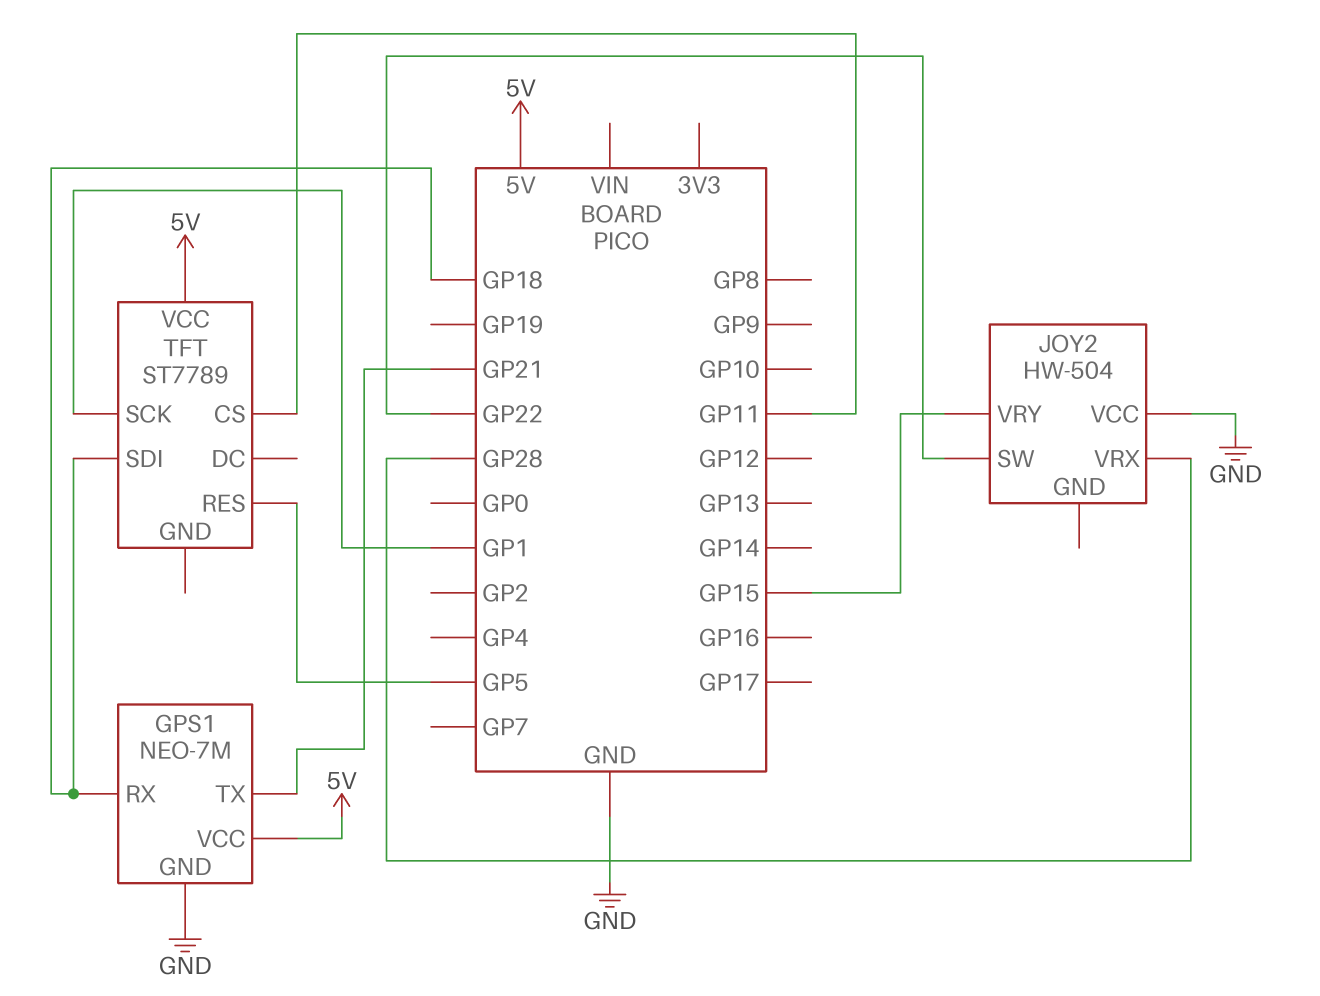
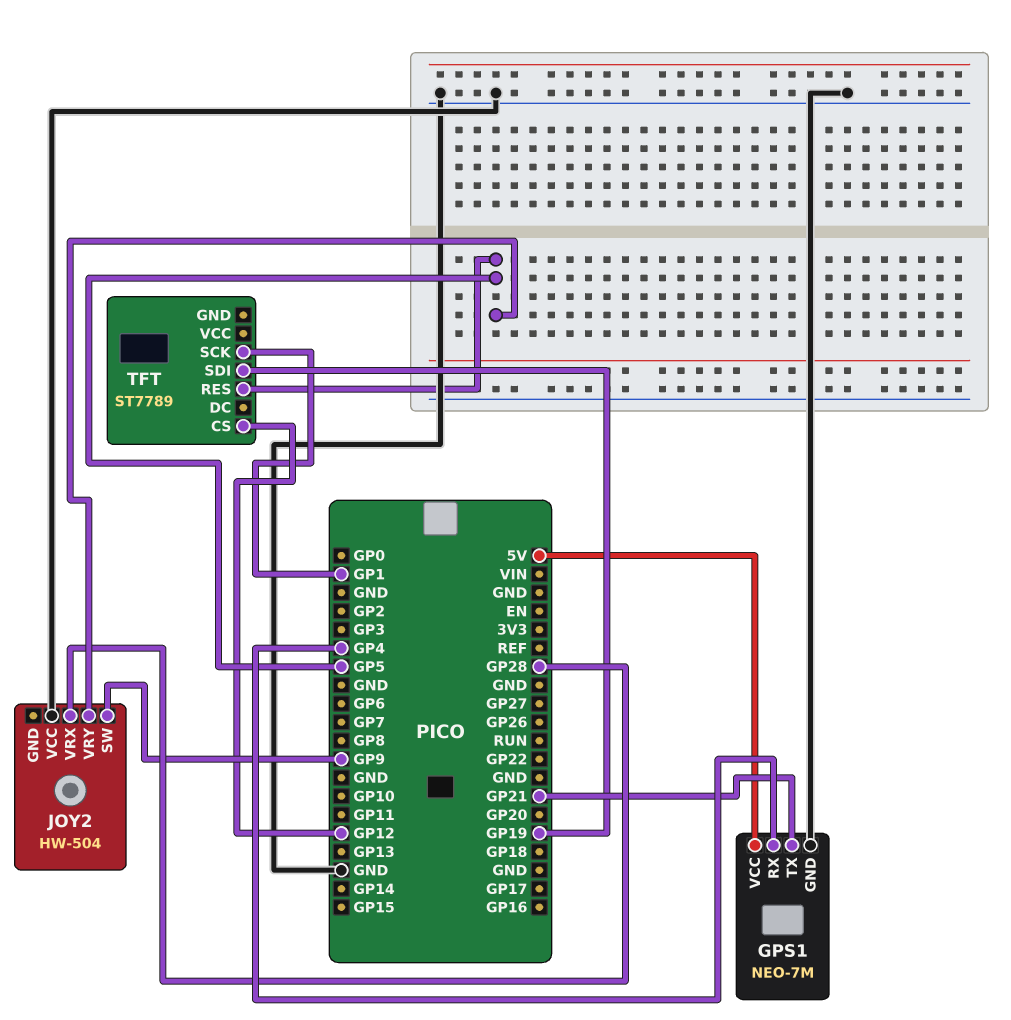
GPS1 pin RX: GP18 -> GP4
JOY2 pin SW: GP22 -> GP9
JOY2 pin VRY: GP15 -> GP5
TFT pin CS: GP11 -> GP12
TFT pin SDI: GP18 -> GP19
TFT pin VCC: 5V -> none

